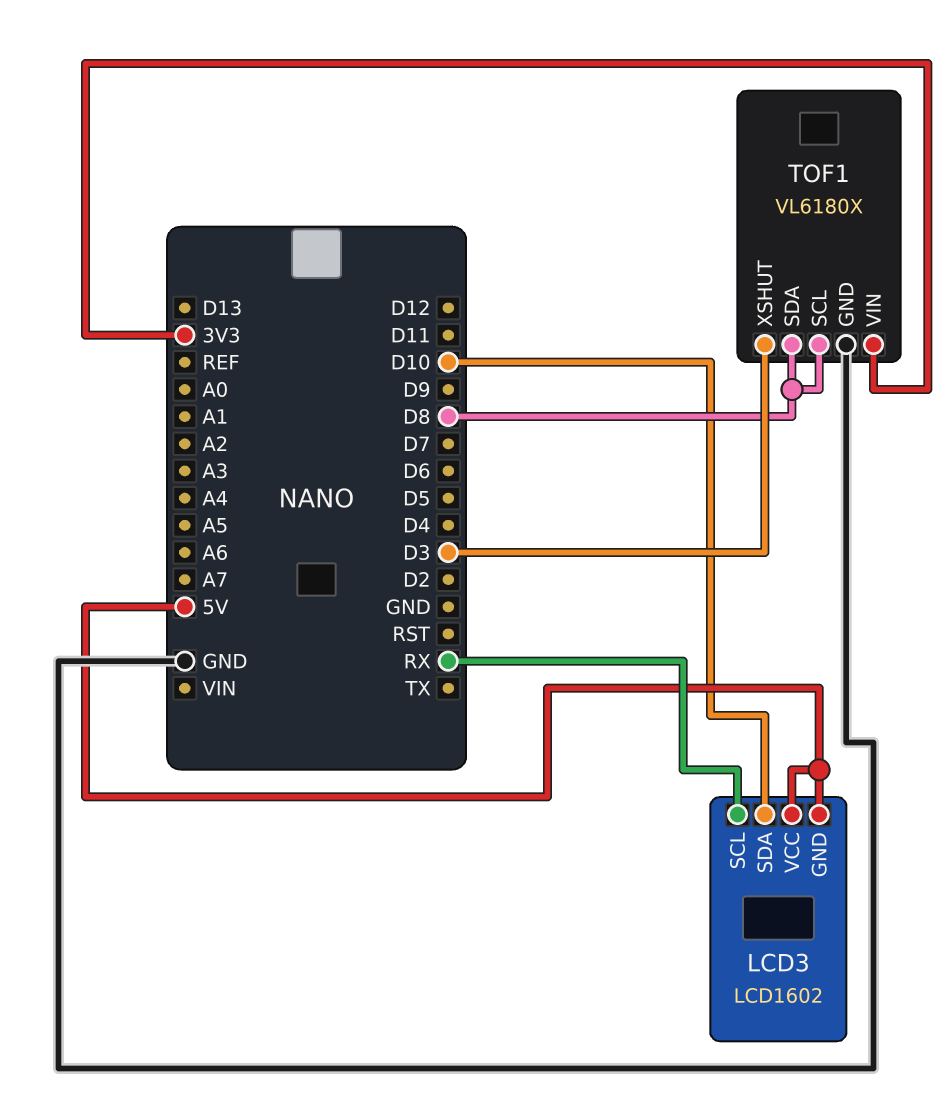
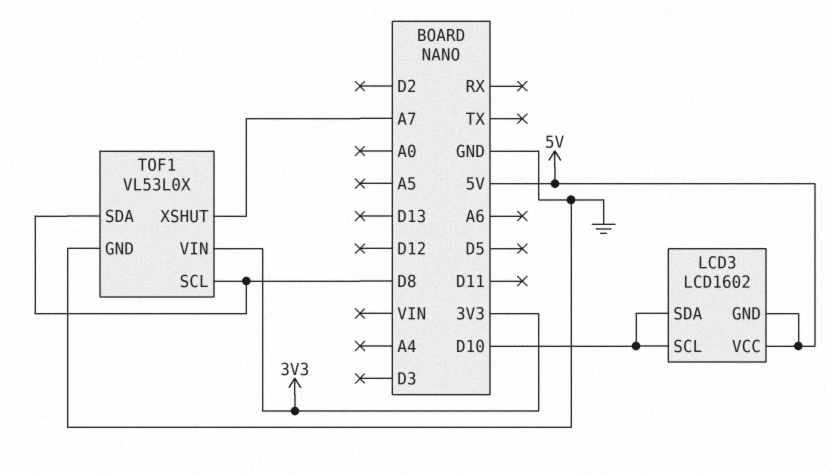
LCD3 pin SCL: RX -> D10
TOF1: VL6180X -> VL53L0X
TOF1 pin XSHUT: D3 -> A7

